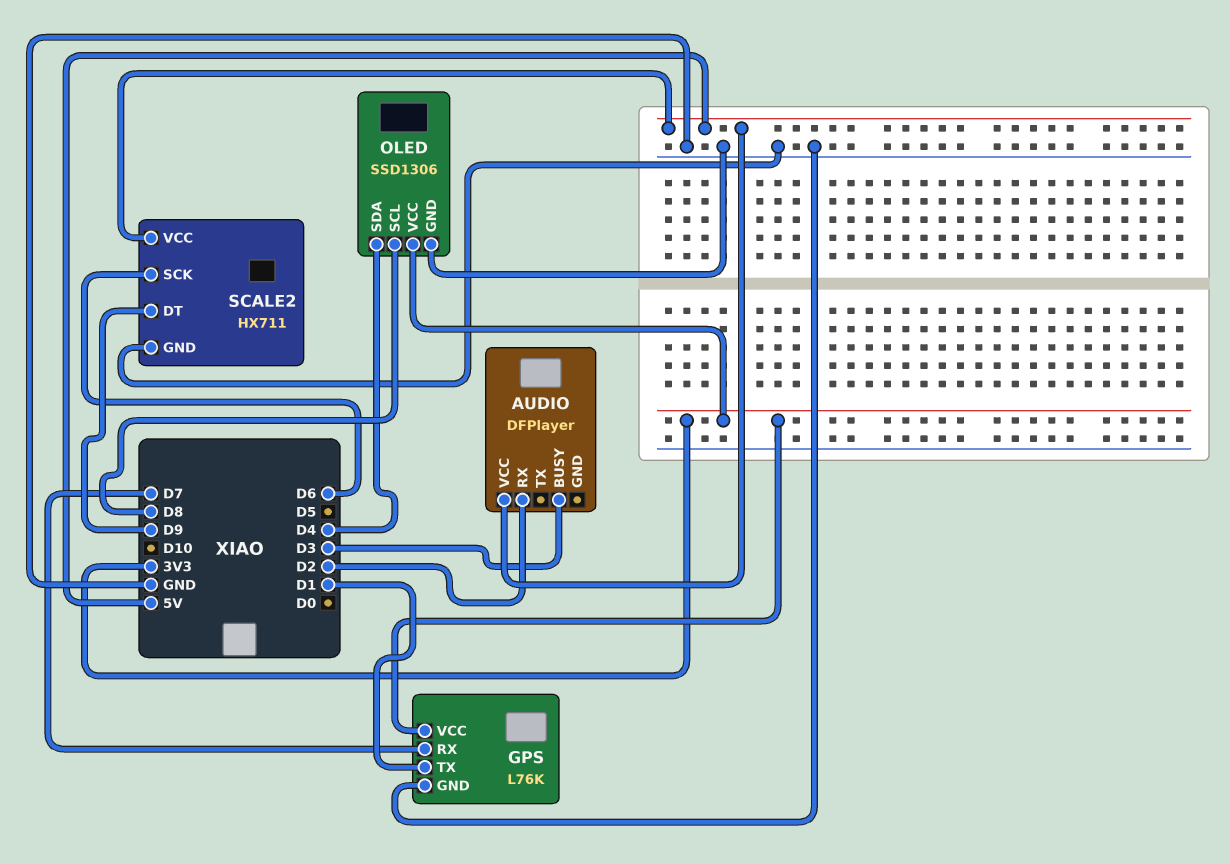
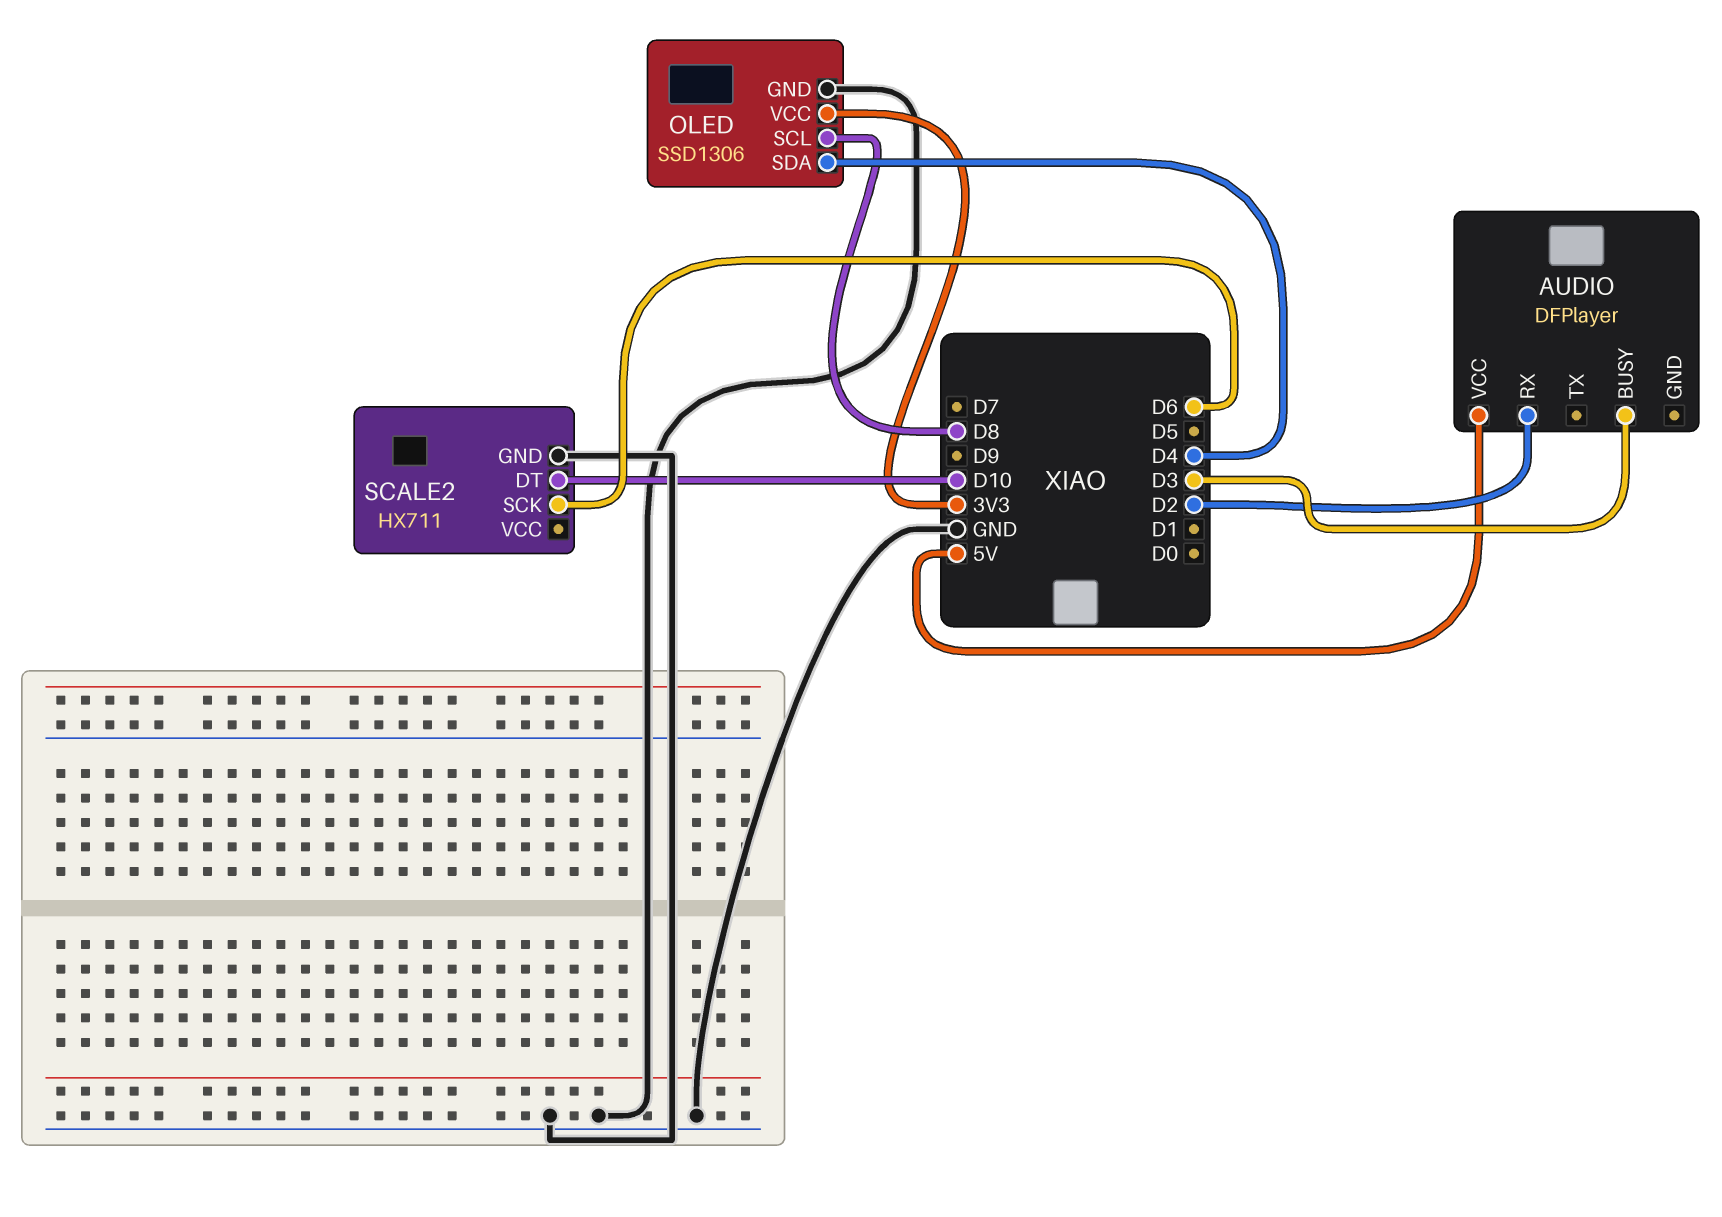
GPS: L76K -> none
GPS pin GND: GND -> none
GPS pin RX: D7 -> none
GPS pin TX: D1 -> none
GPS pin VCC: 3V3 -> none
SCALE2 pin DT: D9 -> D10
SCALE2 pin VCC: 5V -> none

